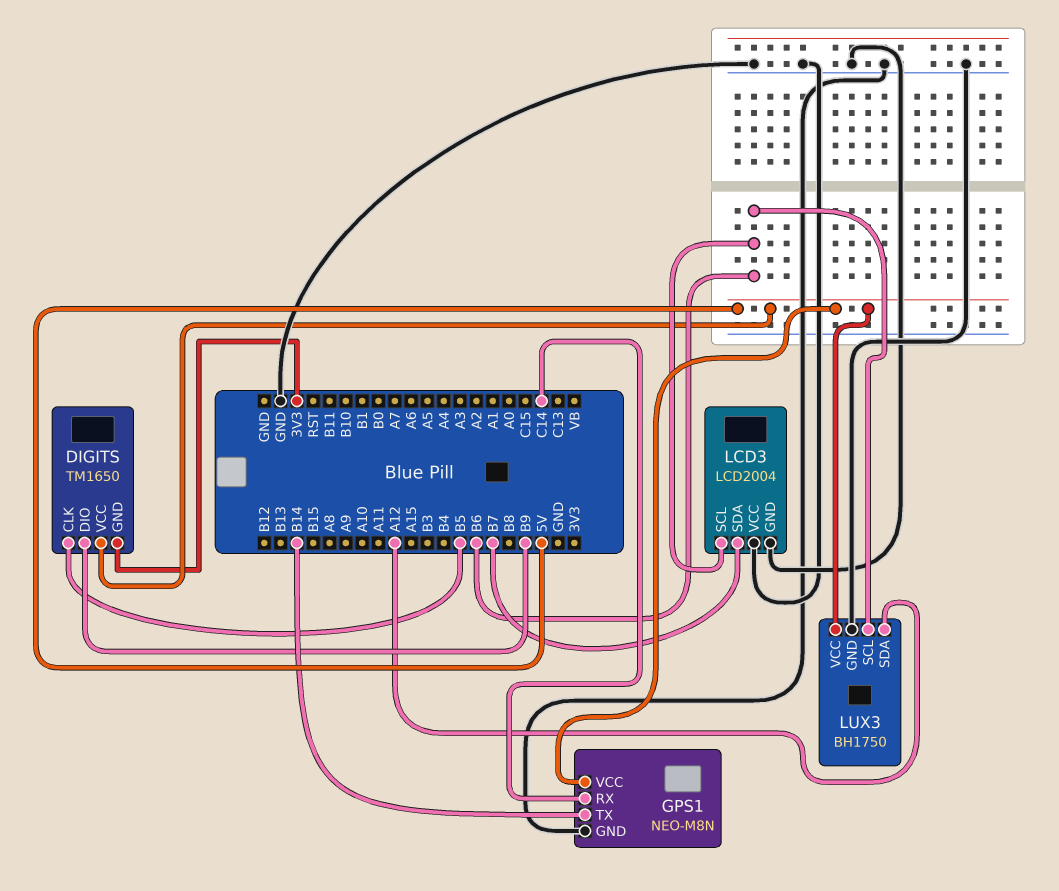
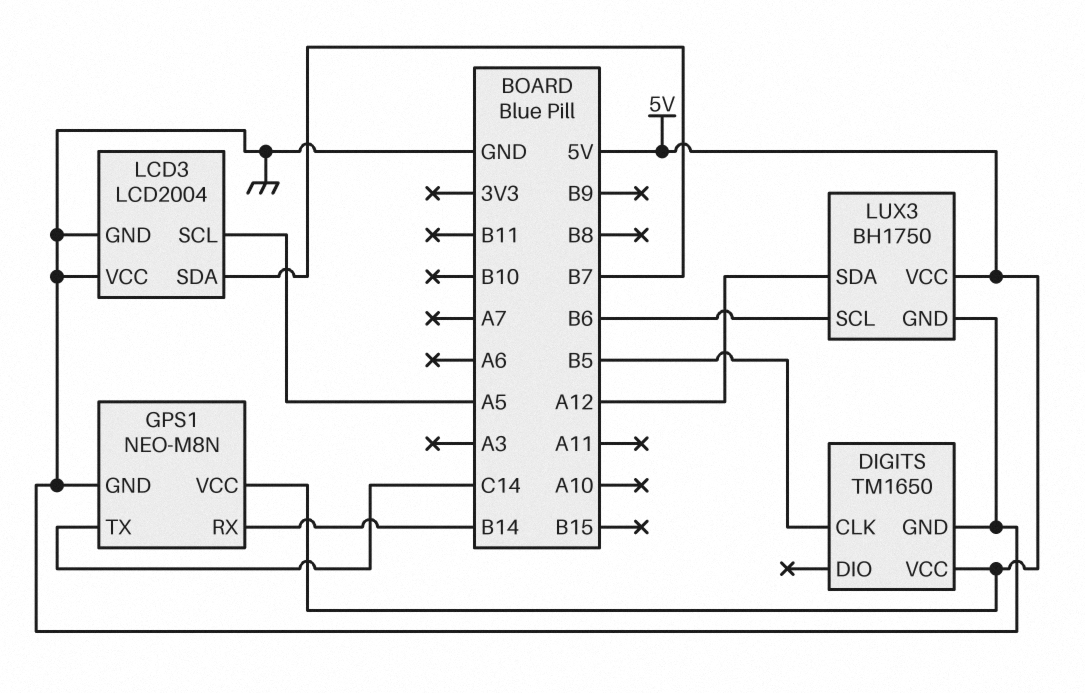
DIGITS pin DIO: B9 -> none
DIGITS pin GND: 3V3 -> GND
GPS1 pin RX: C14 -> B14
GPS1 pin TX: B14 -> C14
LCD3 pin SCL: B6 -> A5

